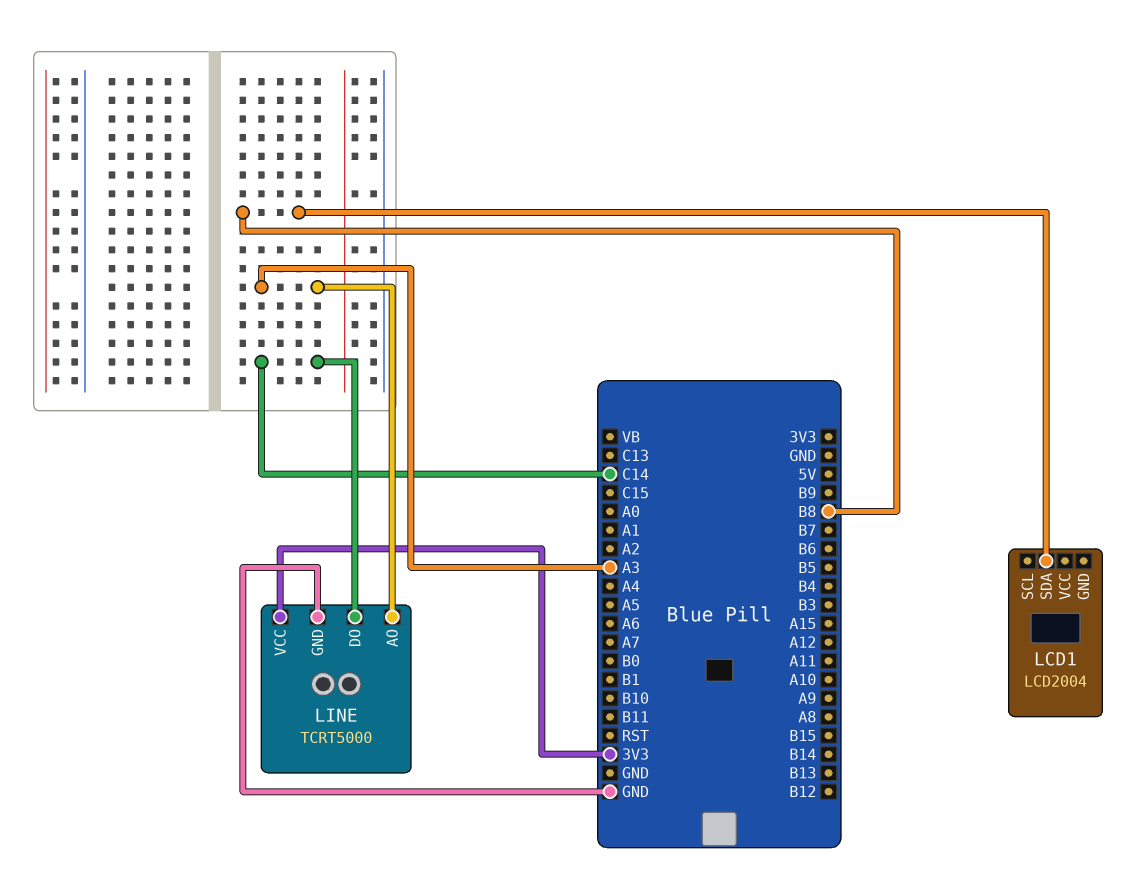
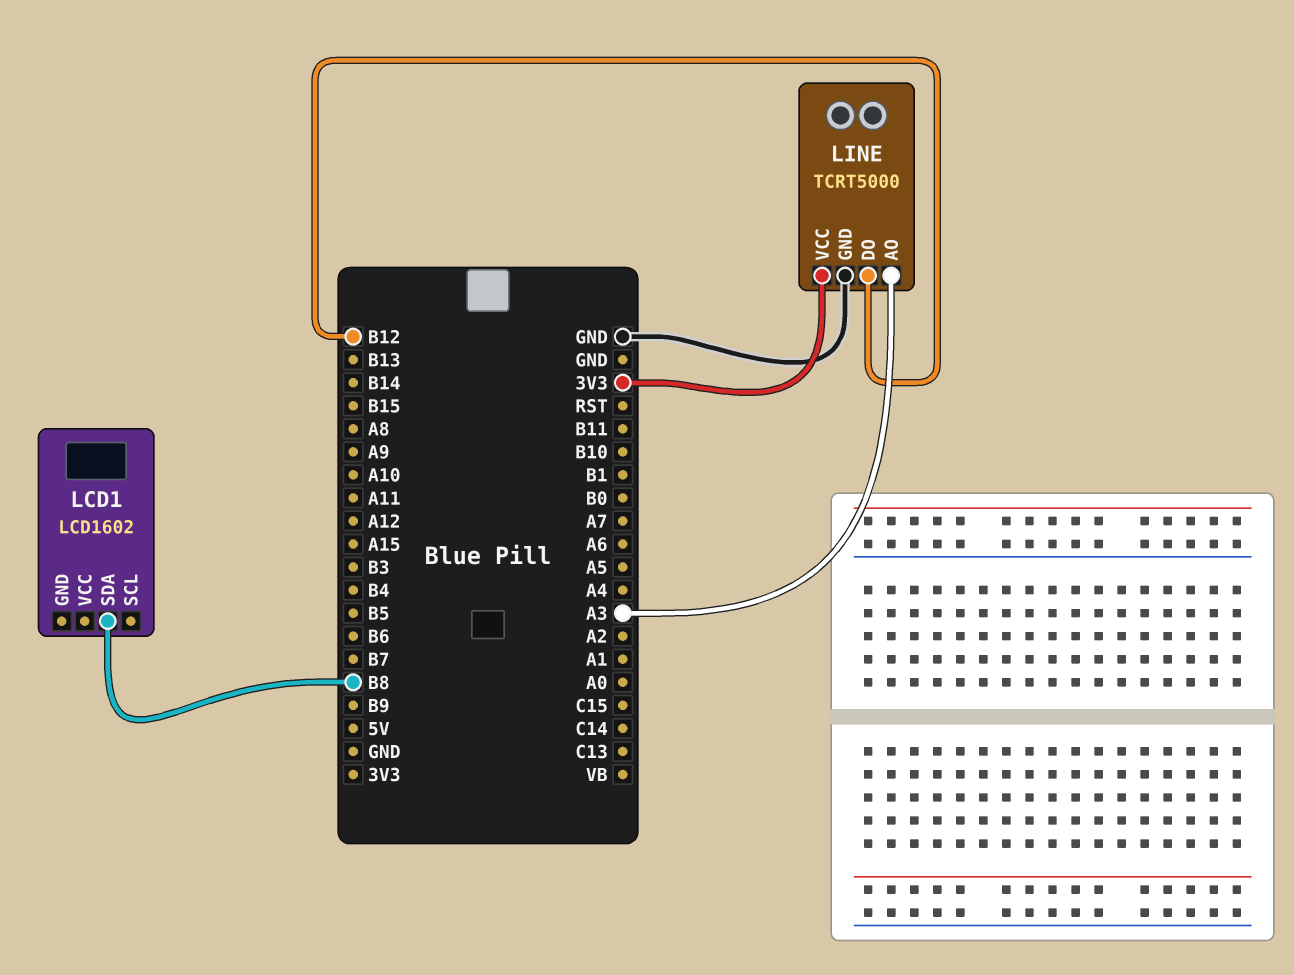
LCD1: LCD2004 -> LCD1602
LINE pin DO: C14 -> B12

